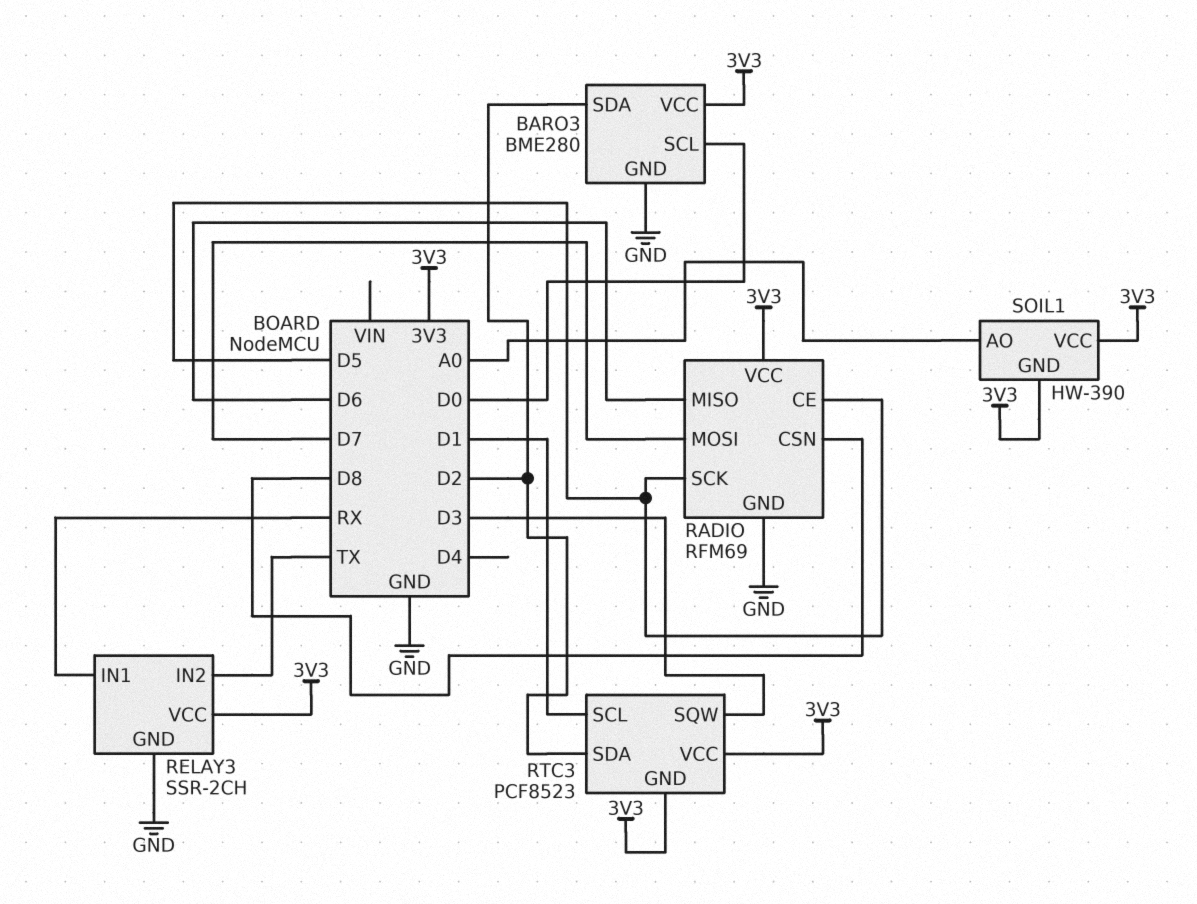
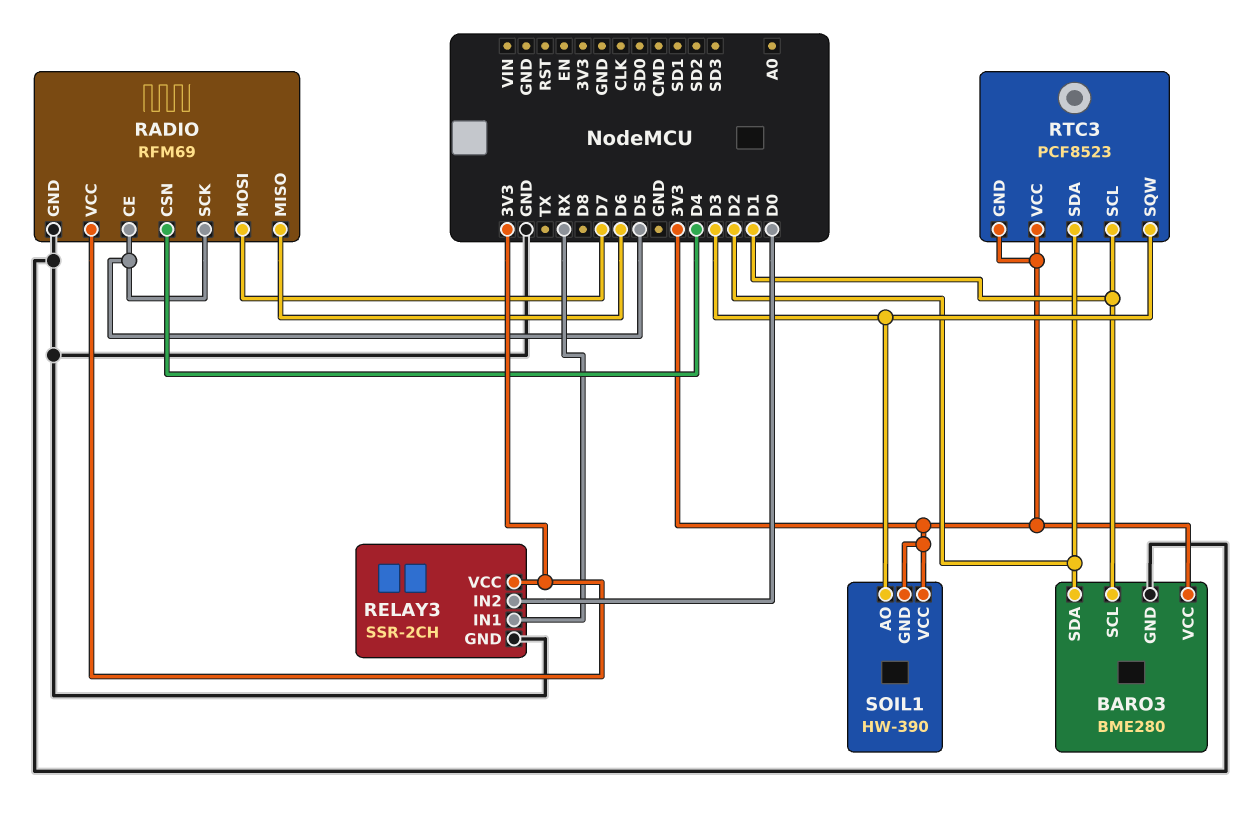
BARO3 pin SCL: D0 -> D1
RADIO pin CSN: D8 -> D4
RELAY3 pin IN2: TX -> D0
SOIL1 pin AO: A0 -> D3

